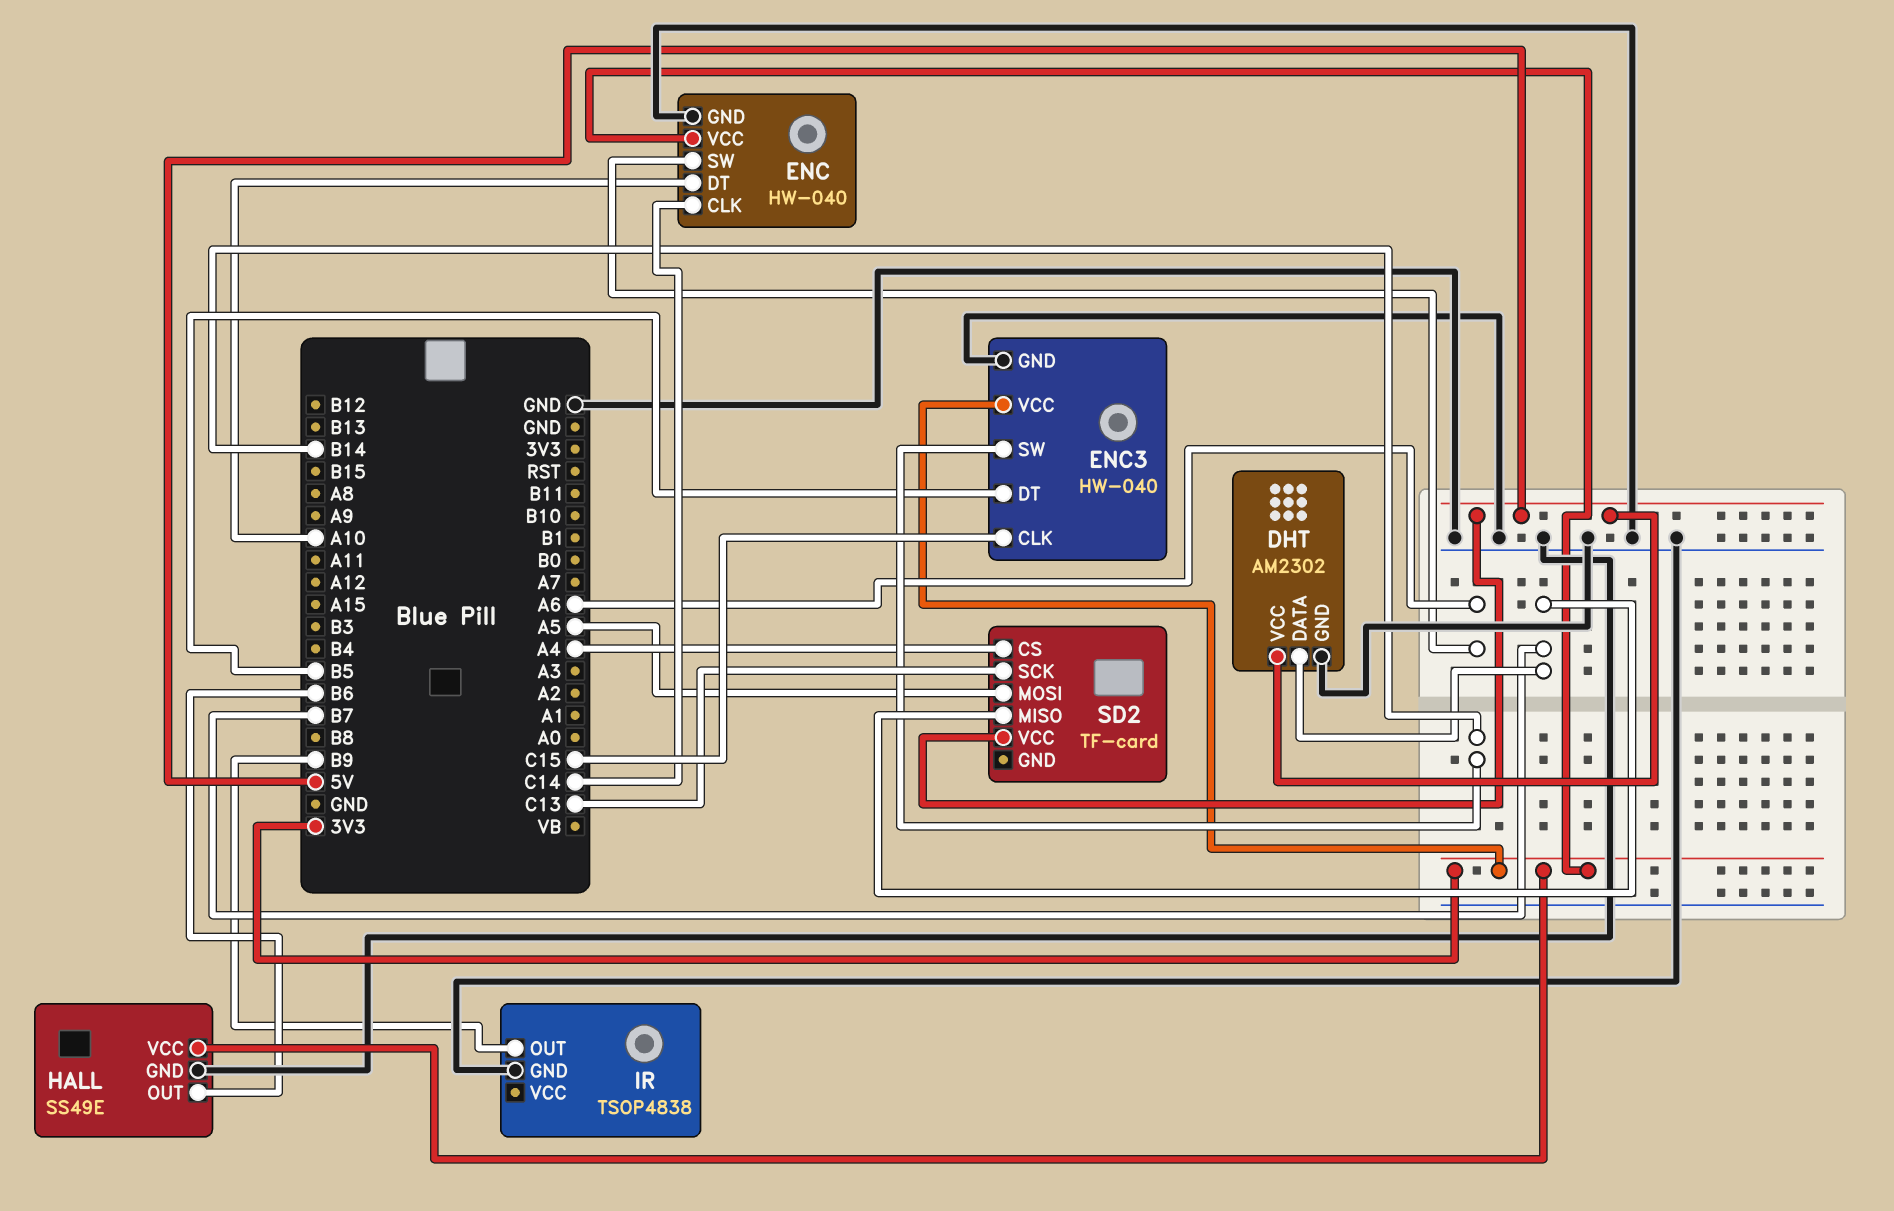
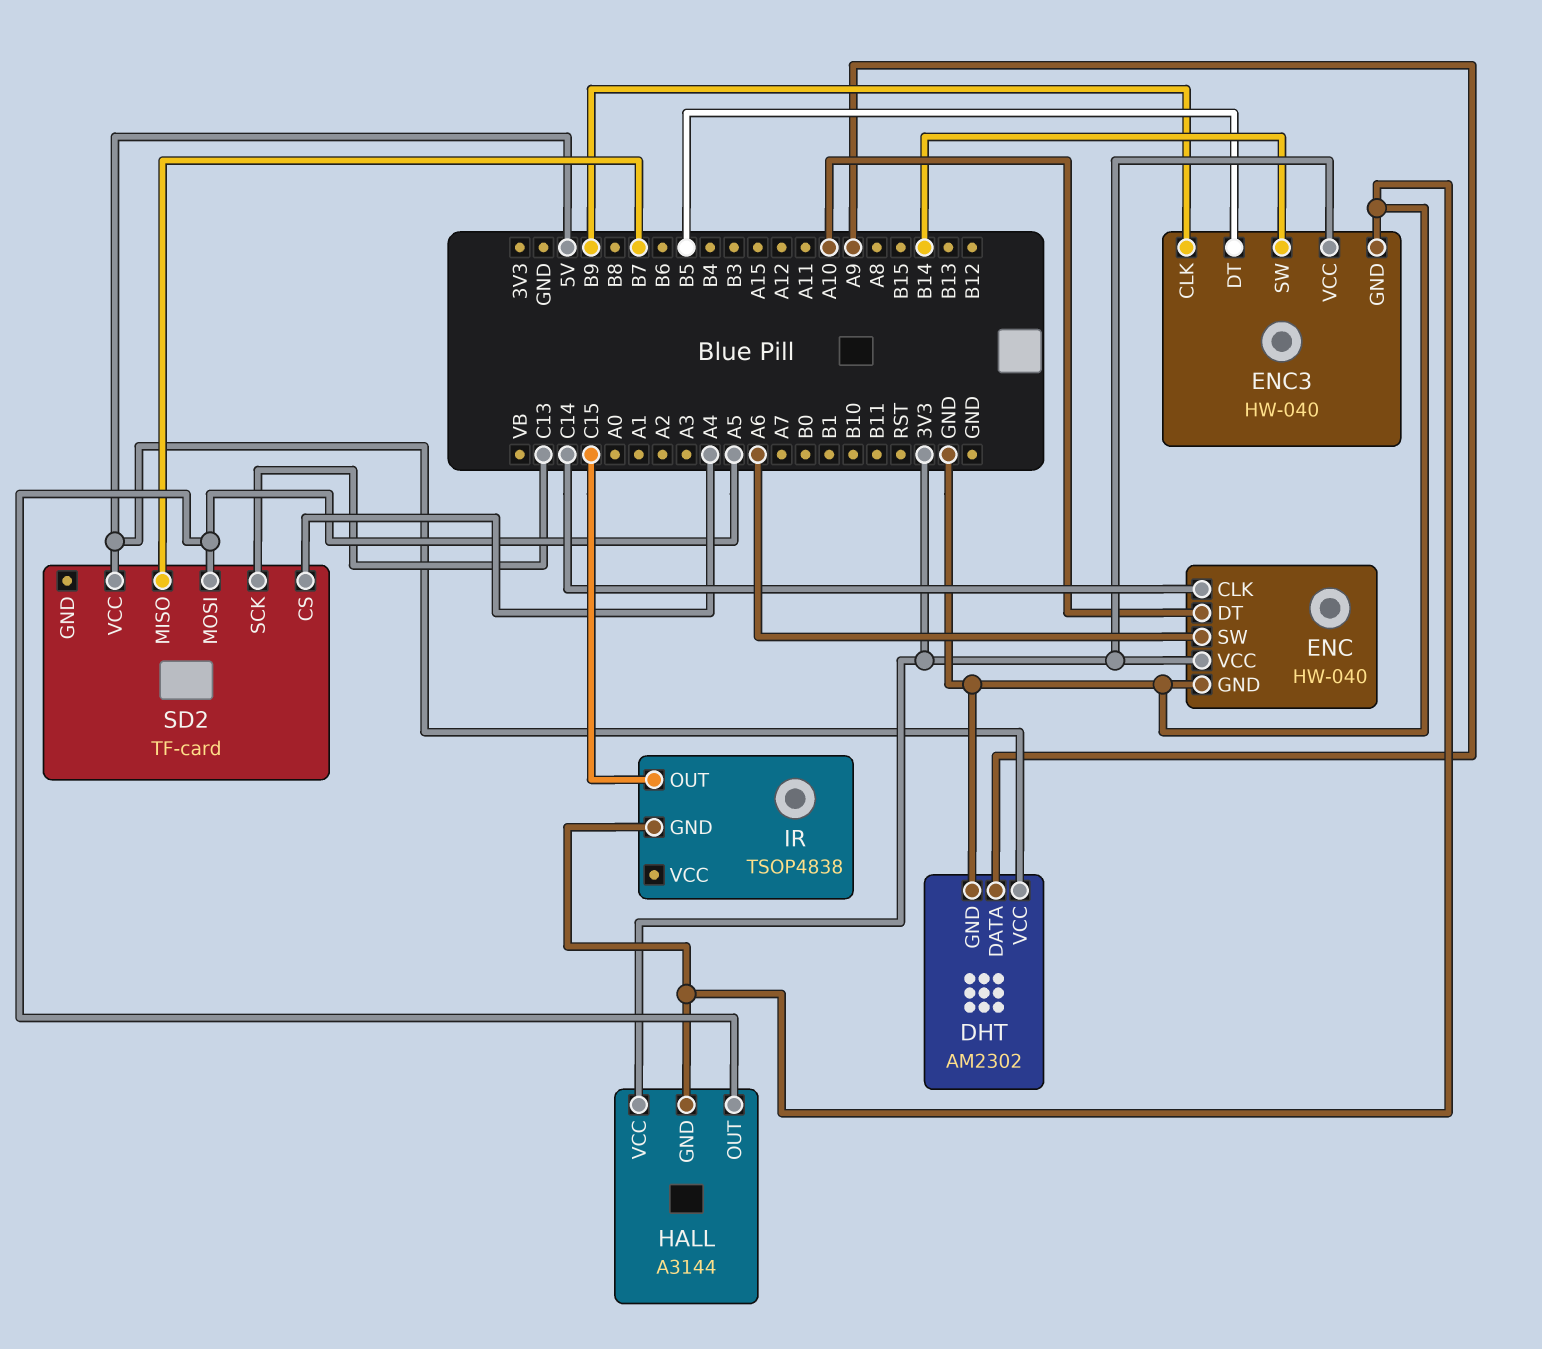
DHT pin DATA: B7 -> A9
ENC3 pin CLK: C15 -> B9
HALL: SS49E -> A3144
HALL pin OUT: B6 -> A5
IR pin OUT: B9 -> C15

